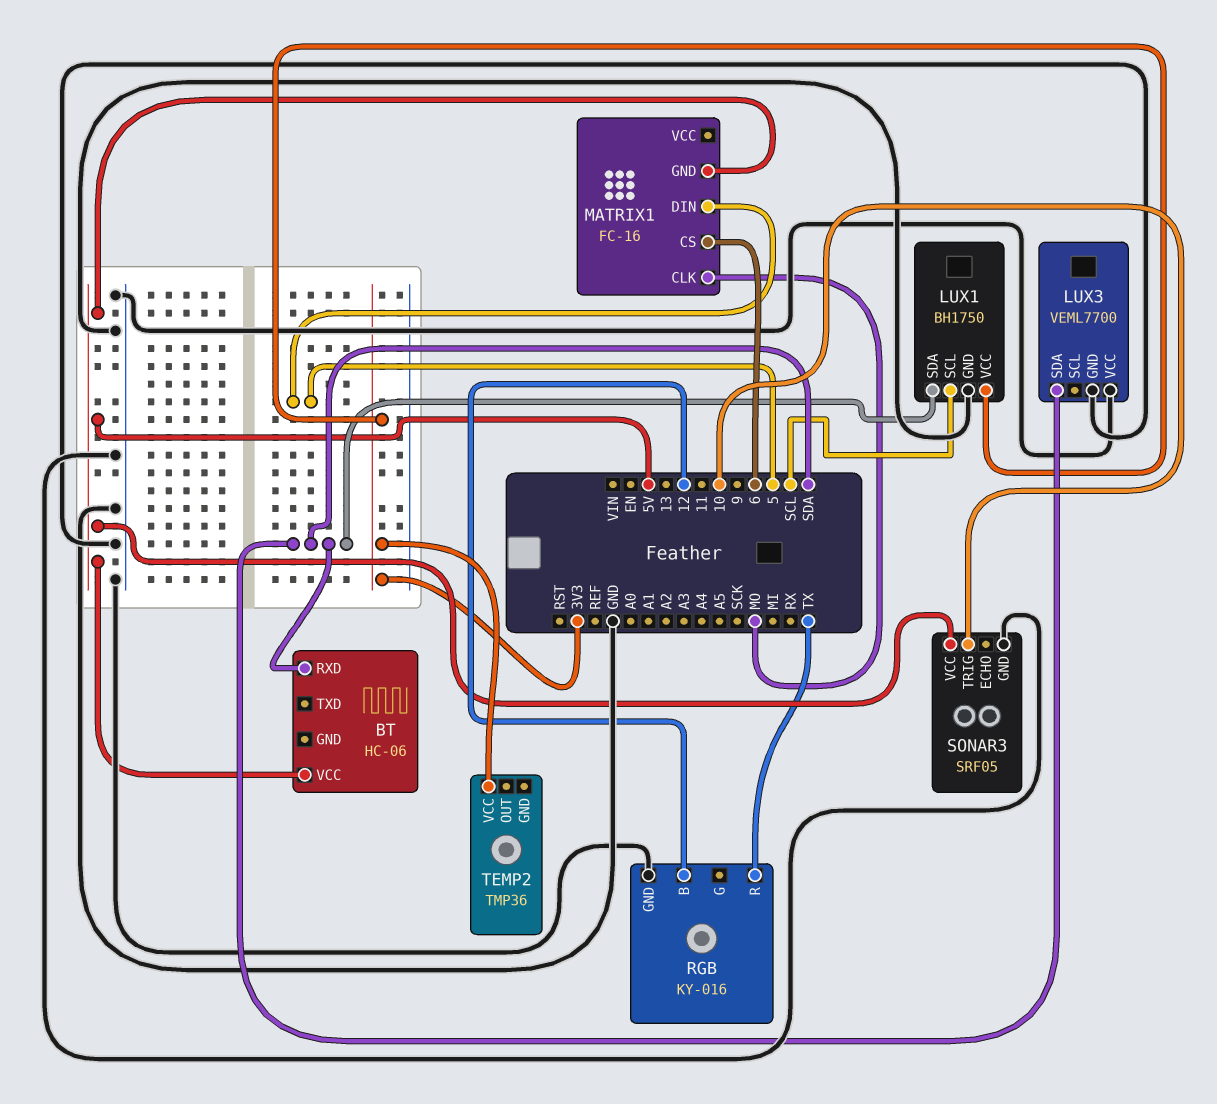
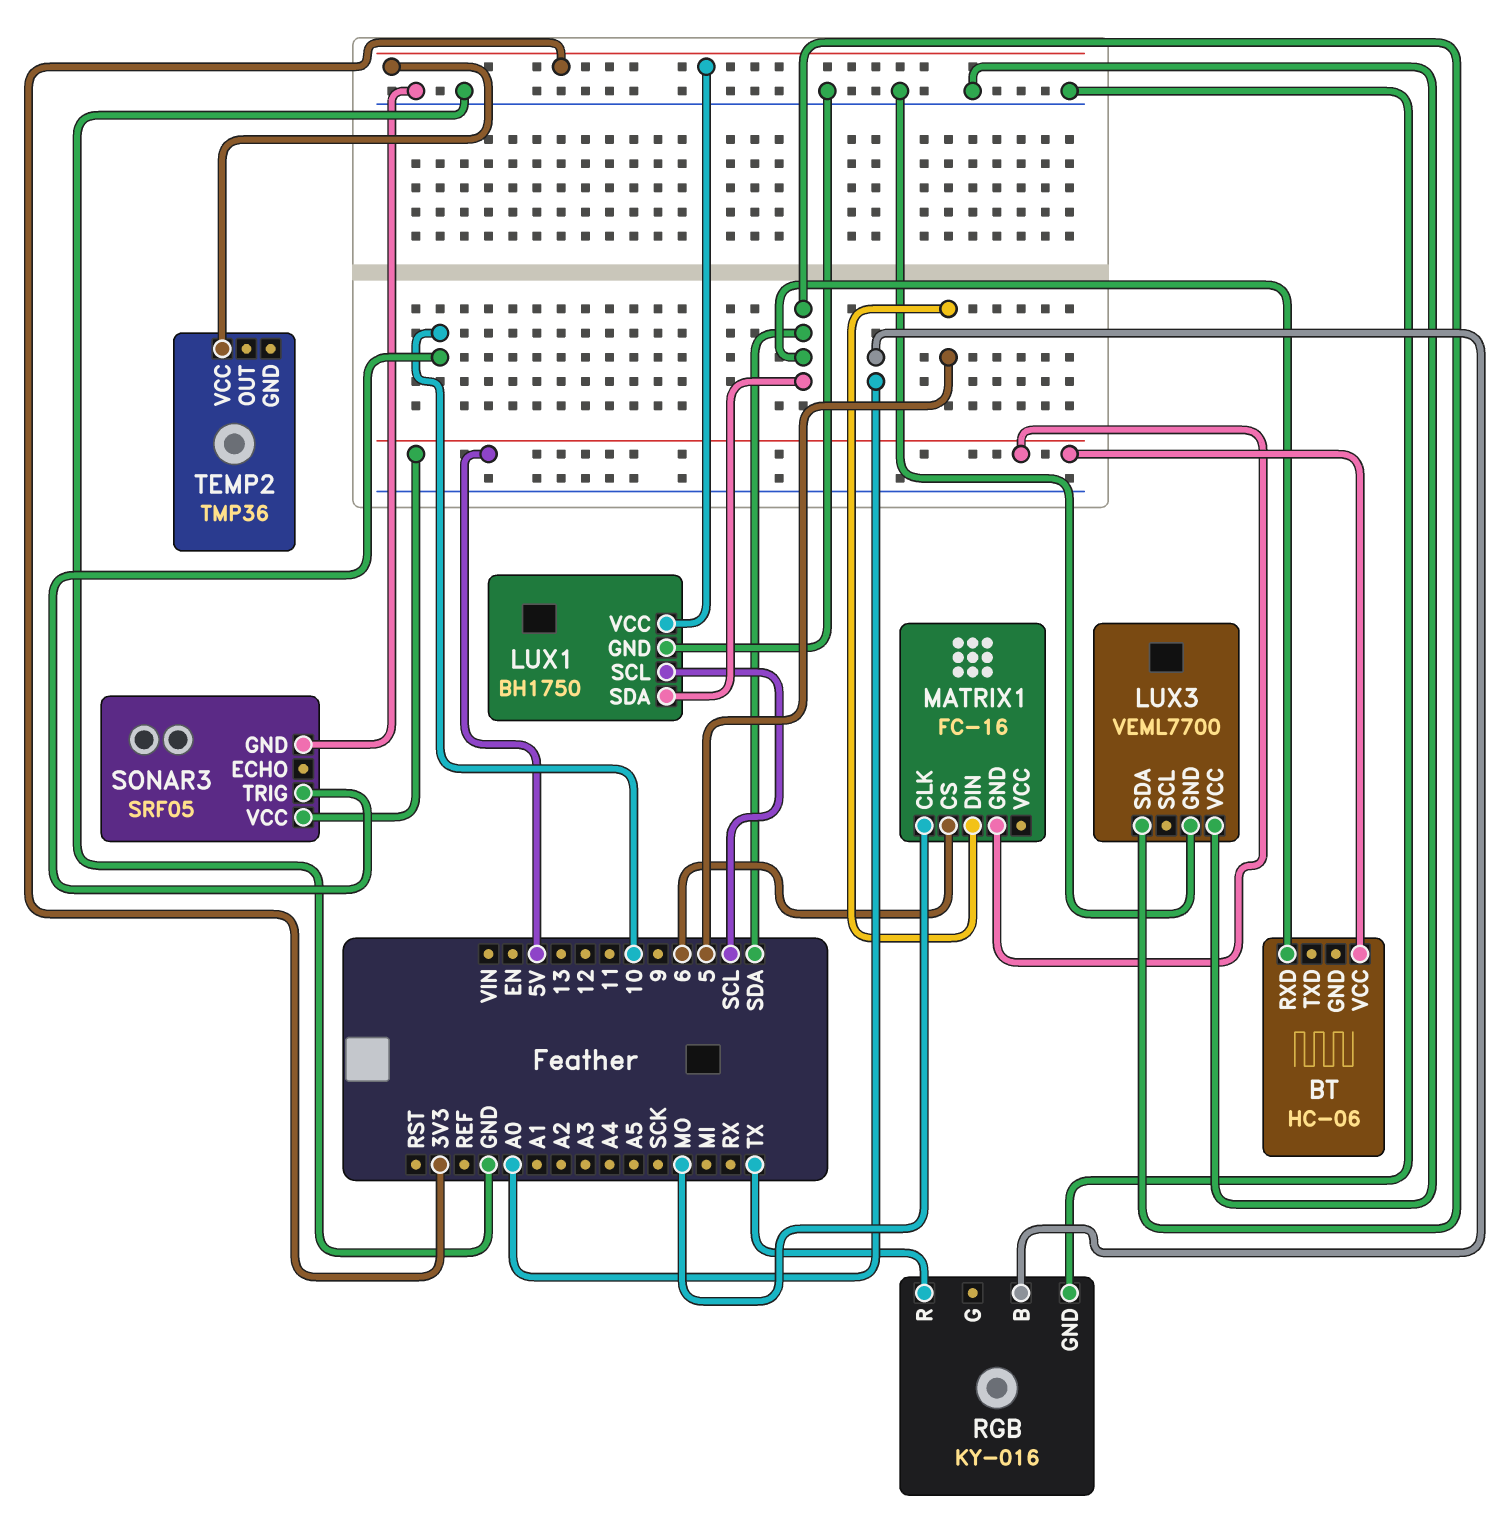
RGB pin B: 12 -> A0

